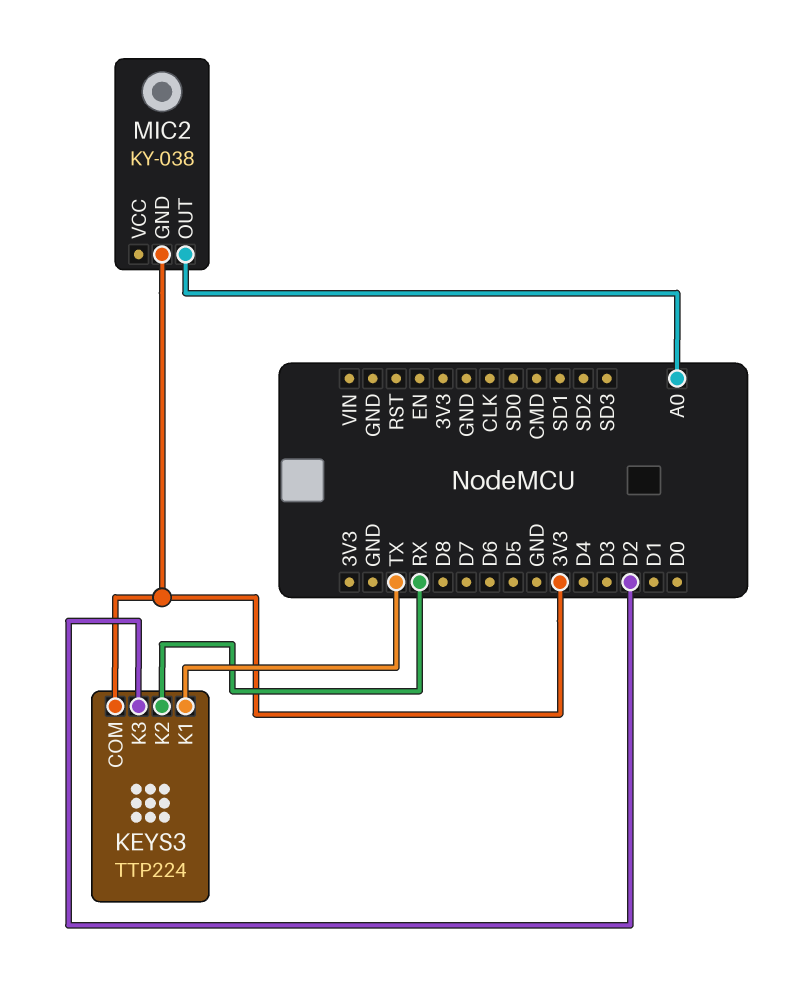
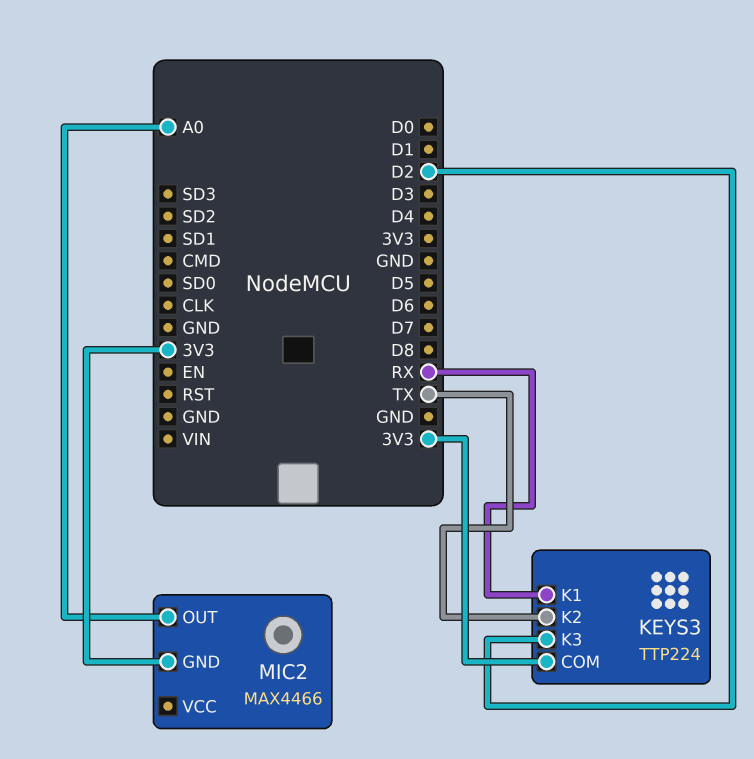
KEYS3 pin K1: TX -> RX
KEYS3 pin K2: RX -> TX
MIC2: KY-038 -> MAX4466

